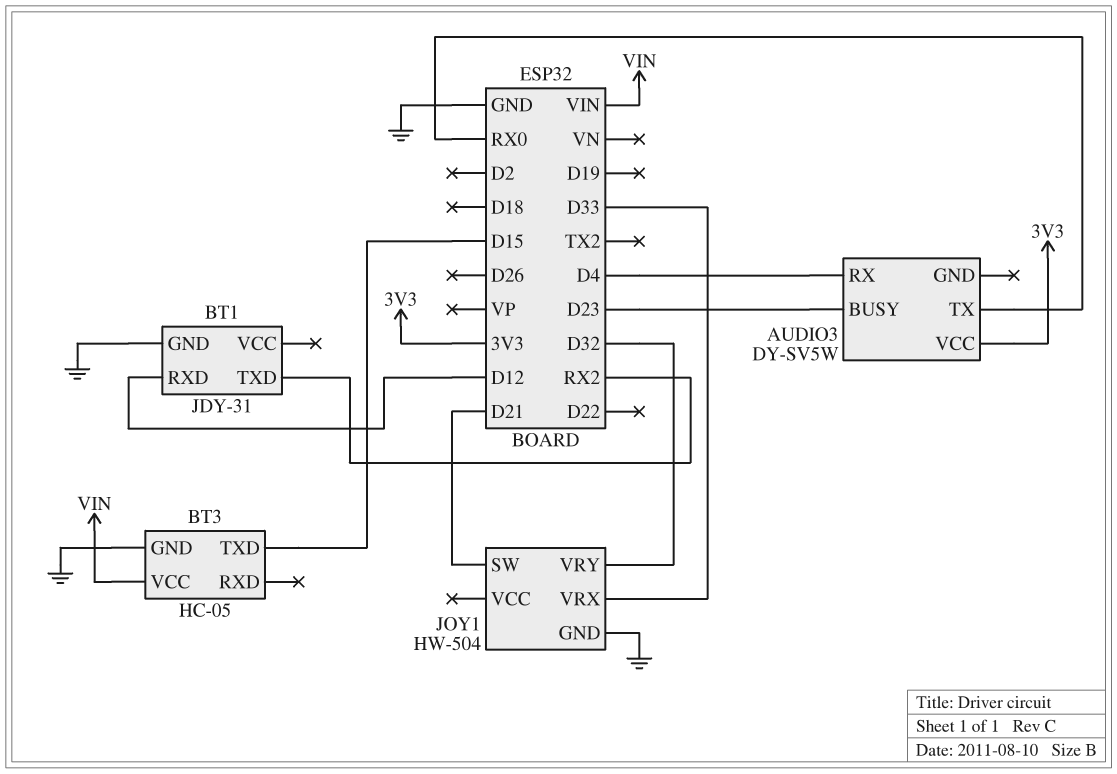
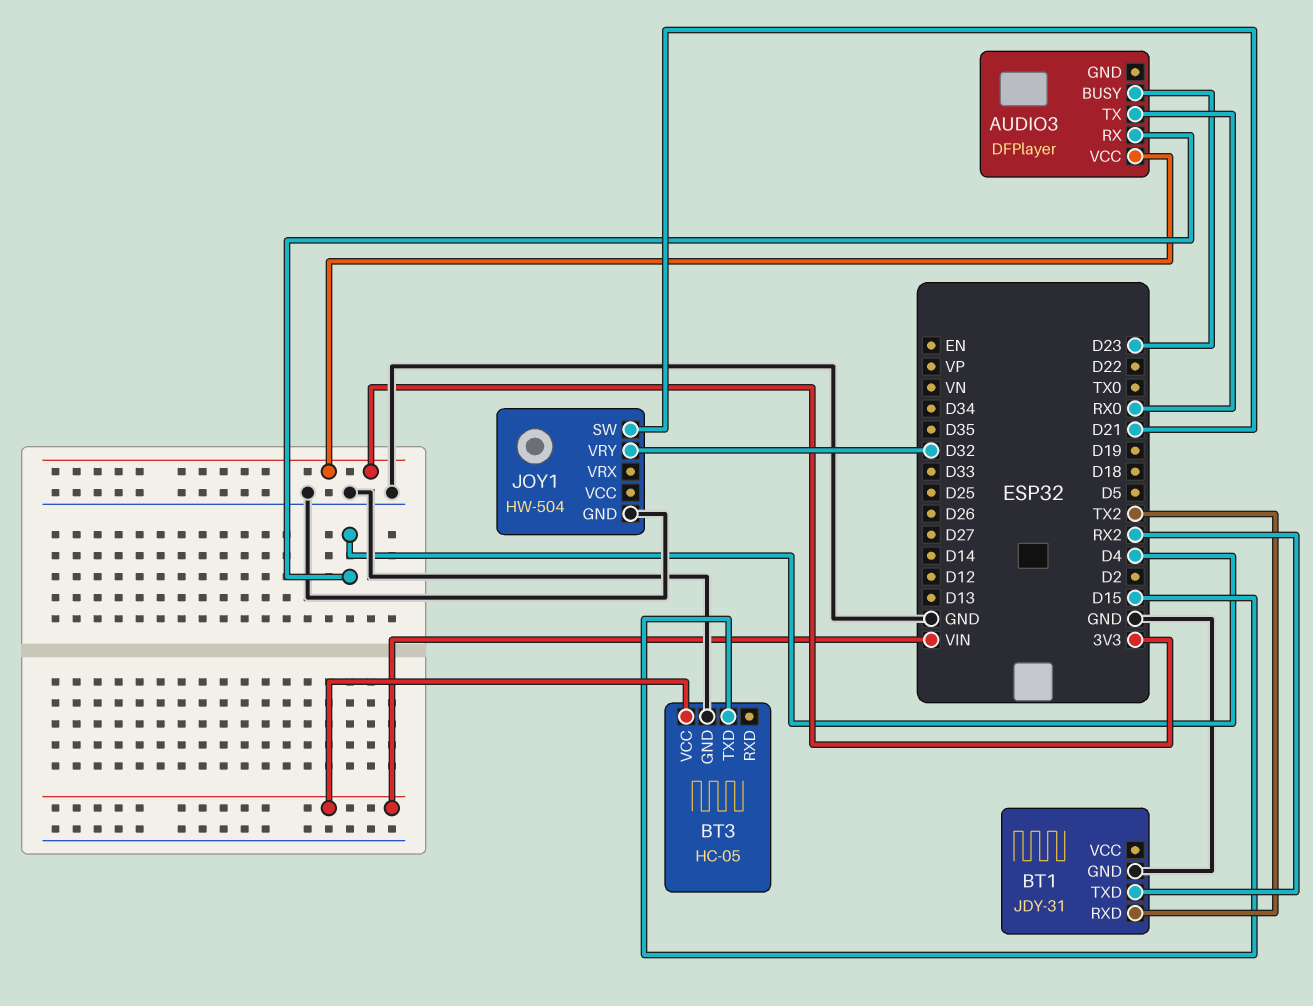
AUDIO3: DY-SV5W -> DFPlayer
BT1 pin RXD: D12 -> TX2
JOY1 pin VRX: D33 -> none

